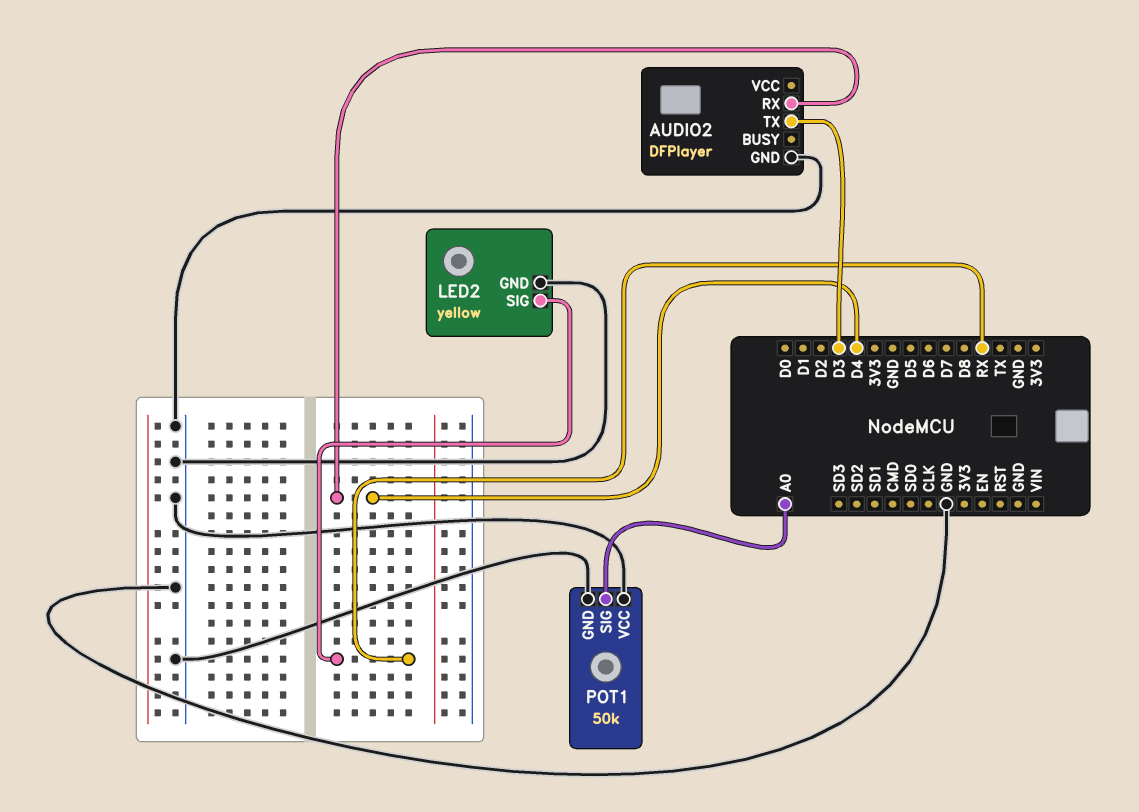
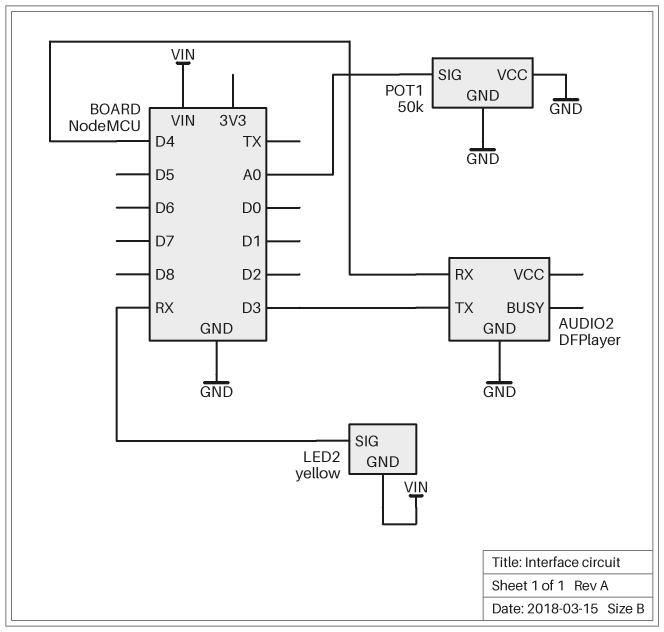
LED2 pin GND: GND -> VIN

